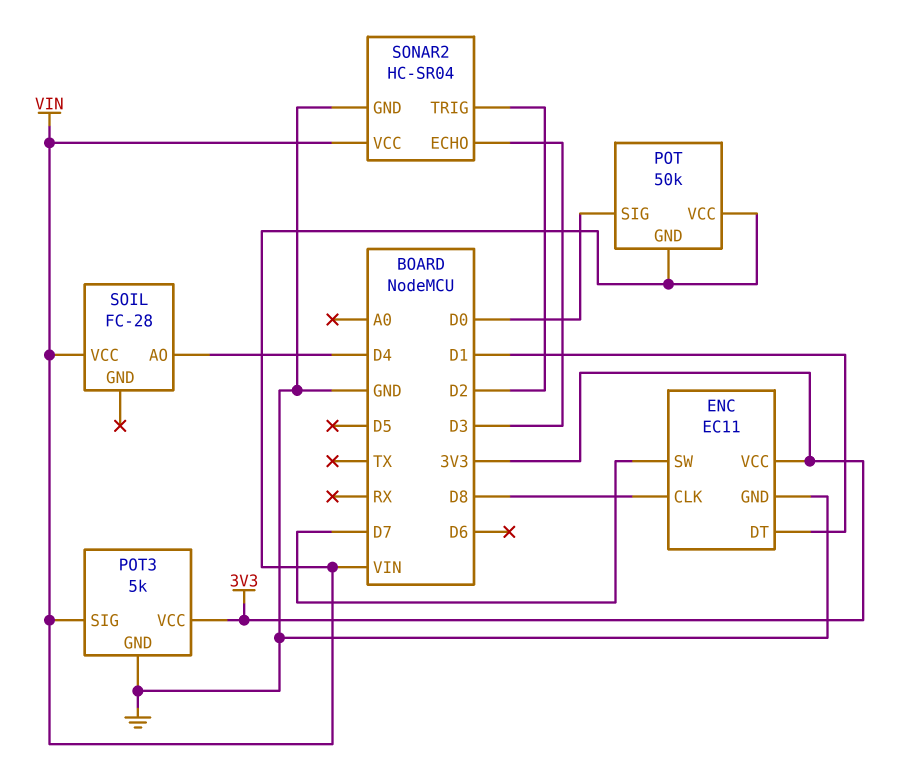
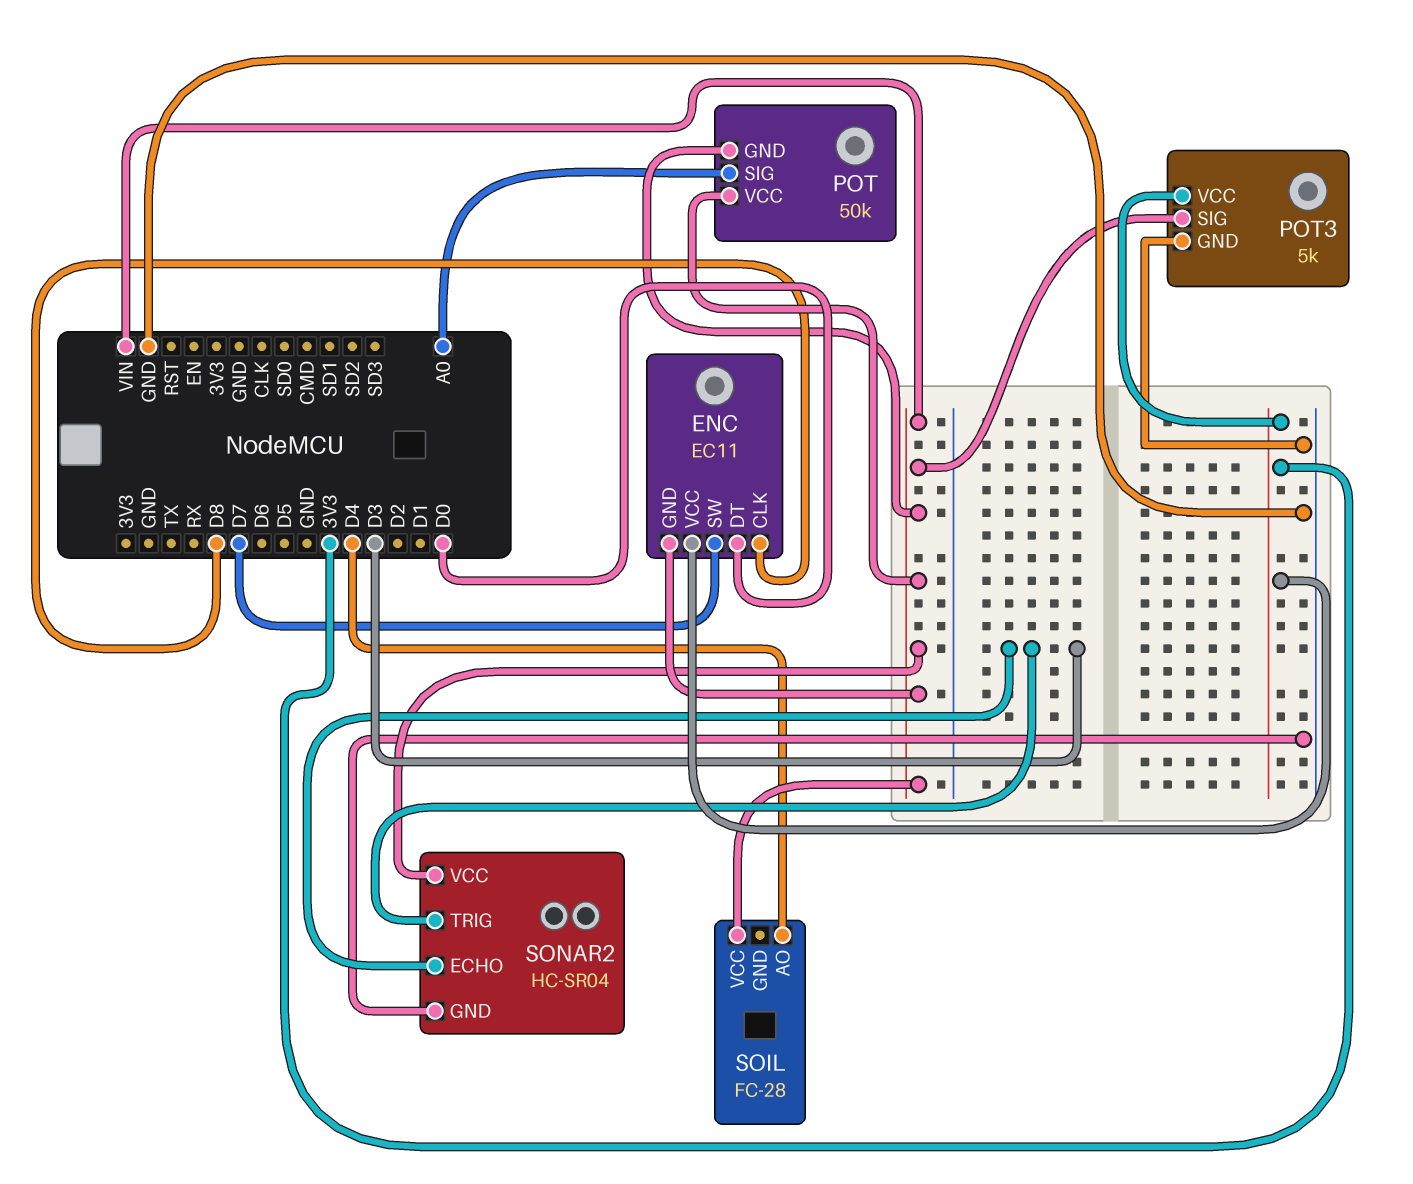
ENC pin DT: D1 -> D0
ENC pin GND: GND -> VIN
POT pin SIG: D0 -> A0
SONAR2 pin TRIG: D2 -> D3

